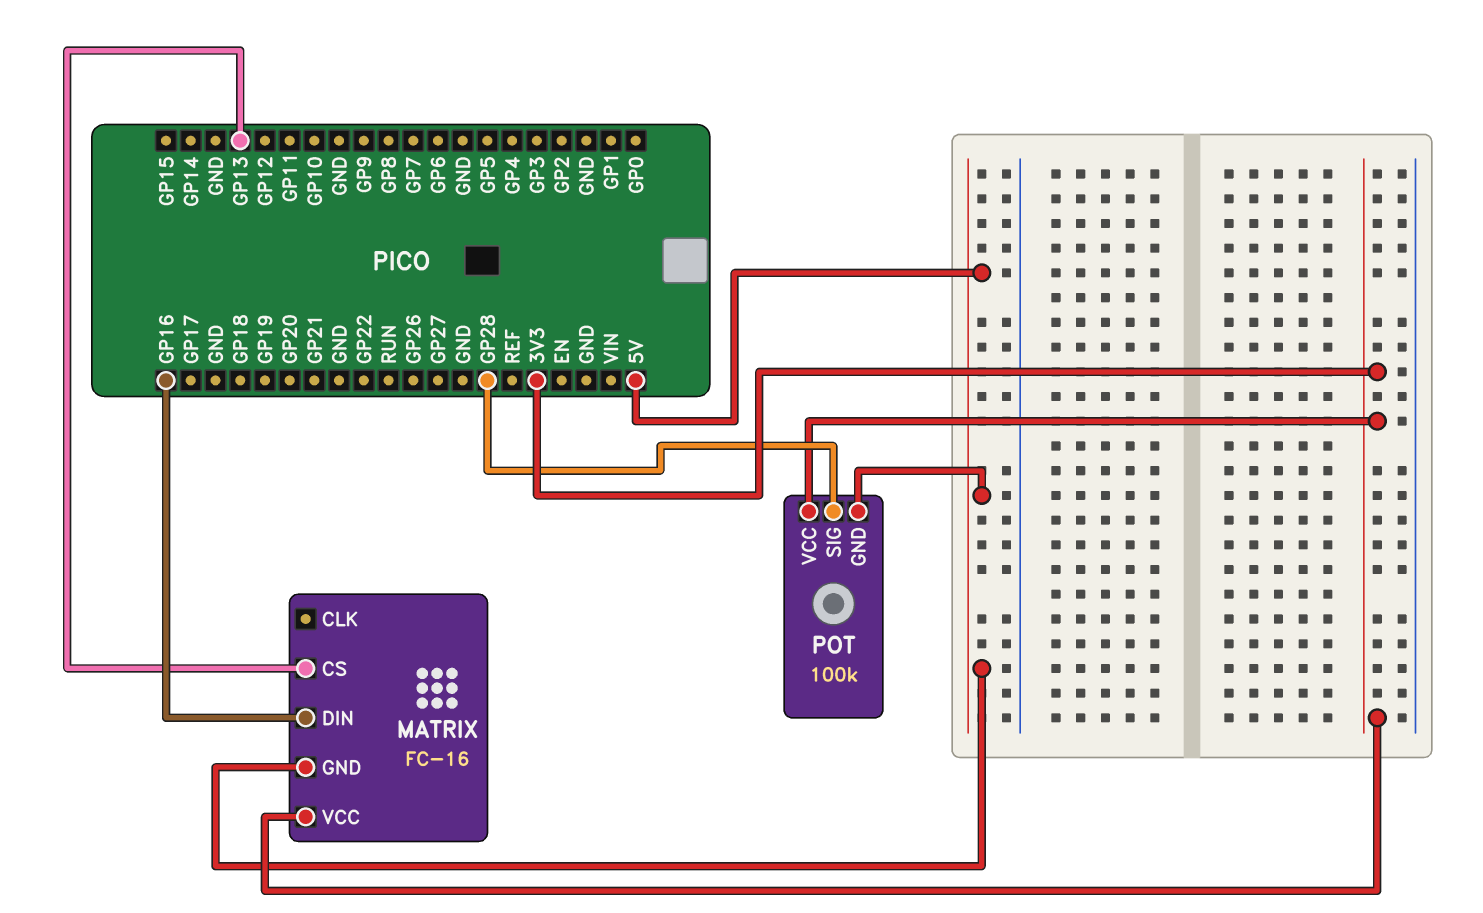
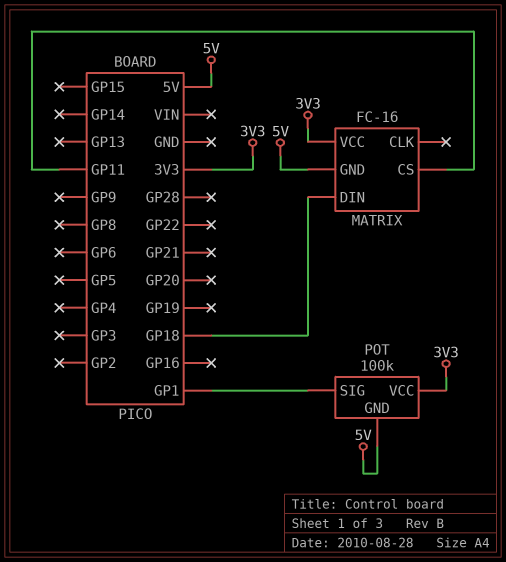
MATRIX pin CS: GP13 -> GP11
MATRIX pin DIN: GP16 -> GP18
POT pin SIG: GP28 -> GP1

